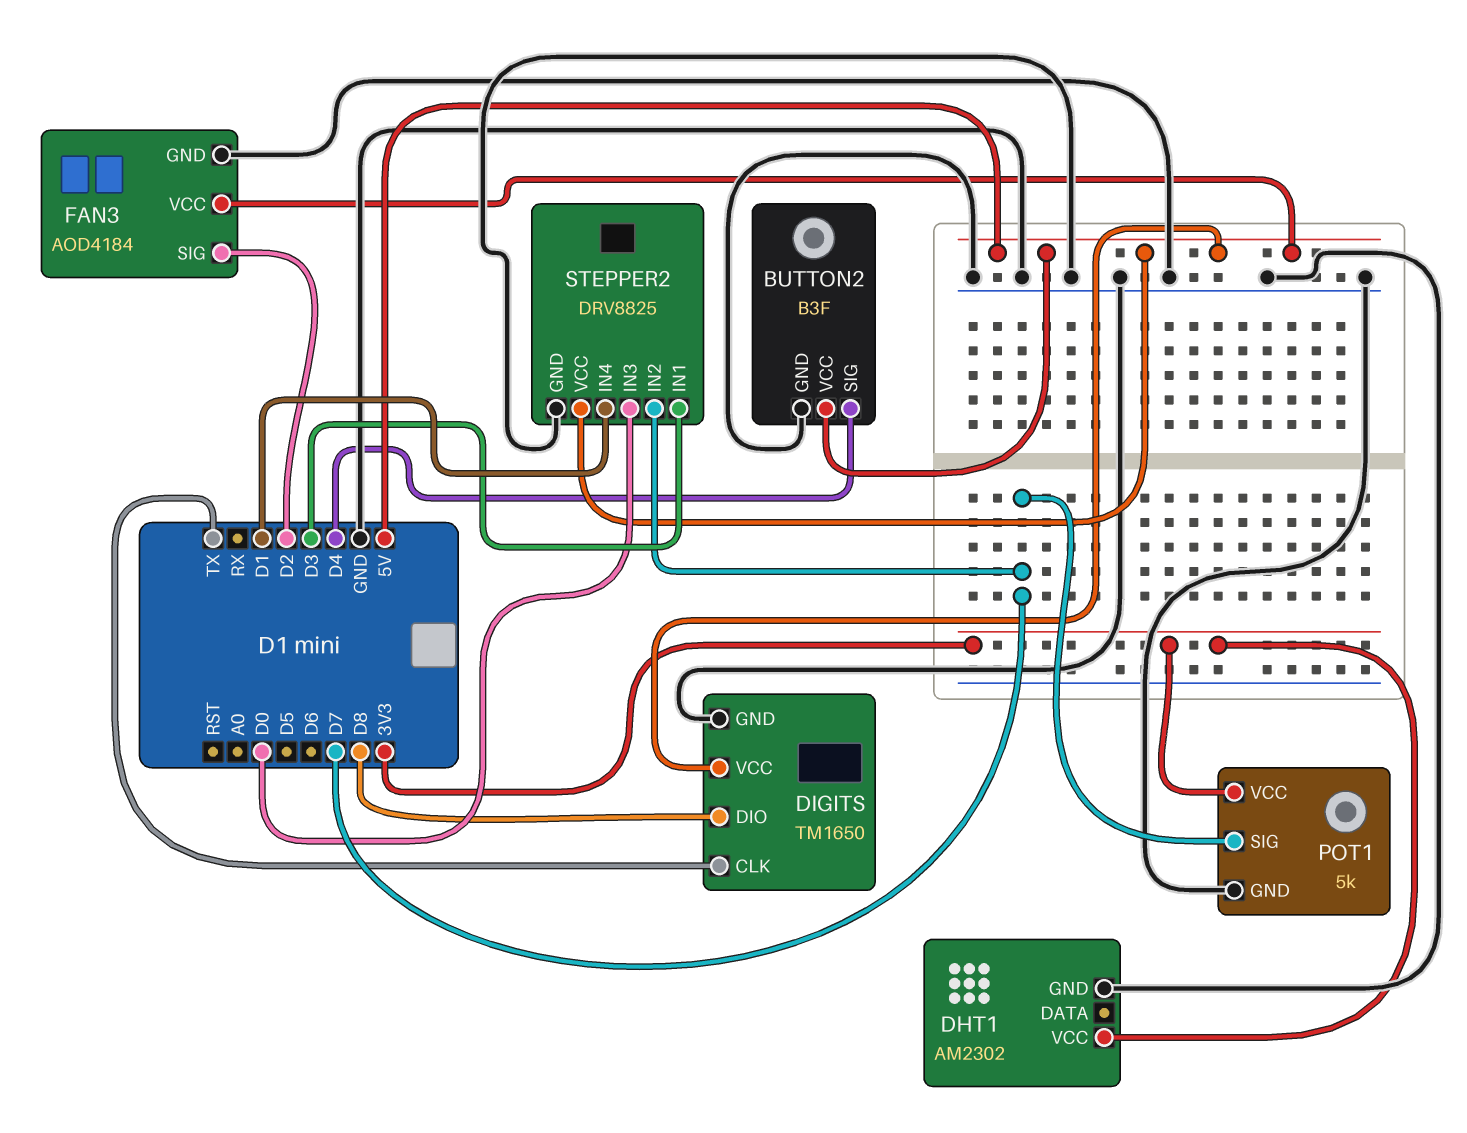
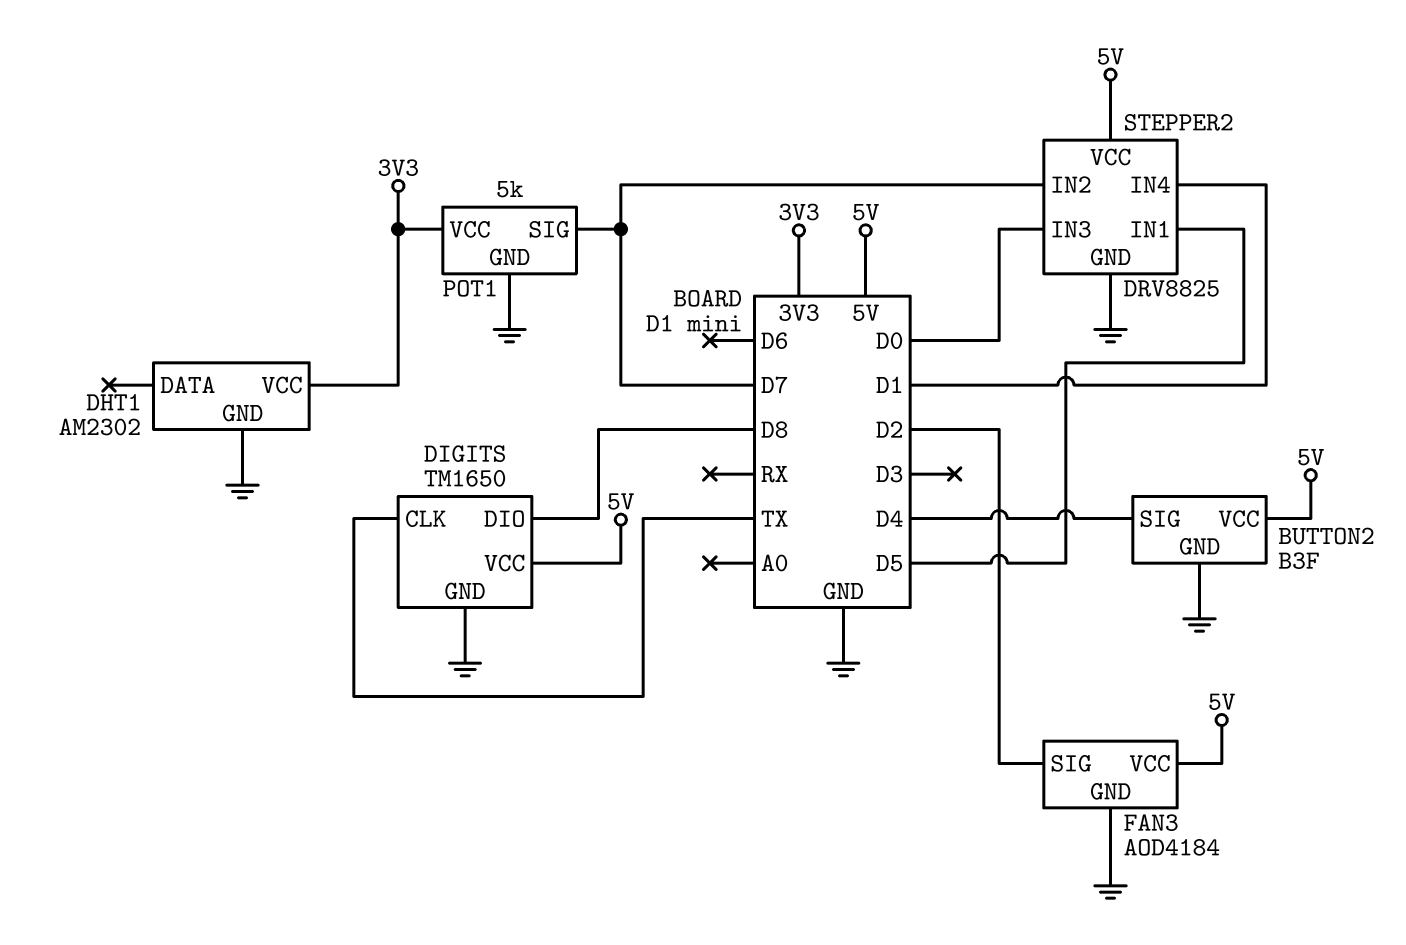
STEPPER2 pin IN1: D3 -> D5

